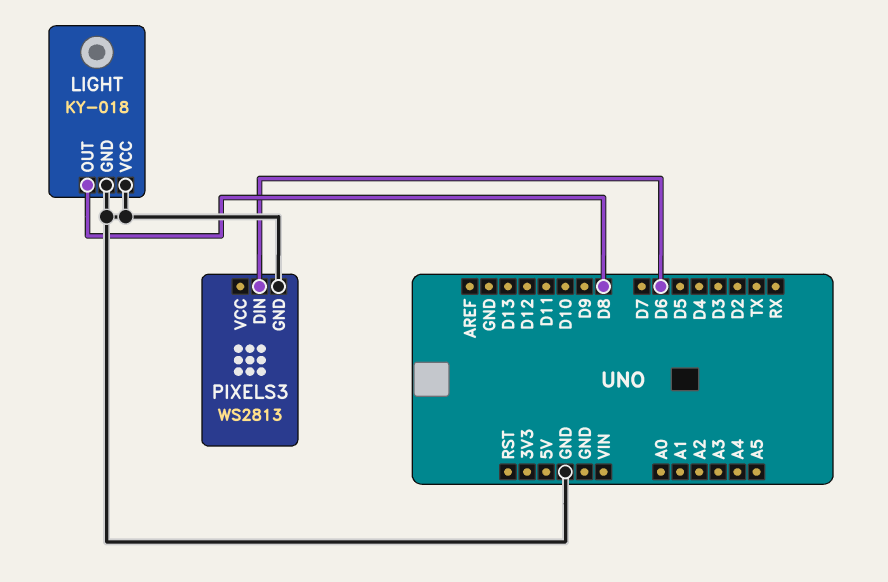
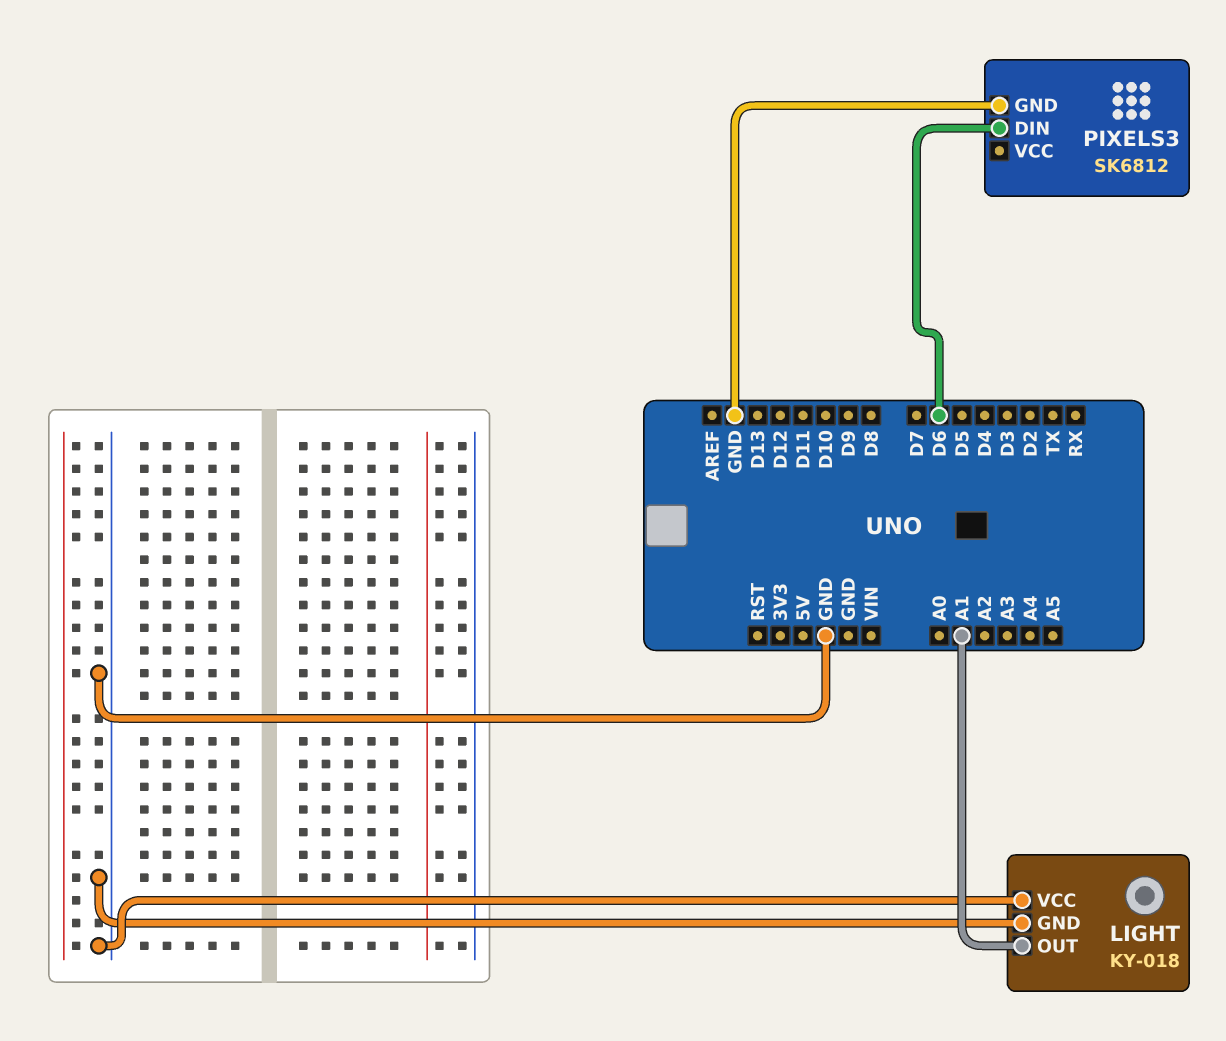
LIGHT pin OUT: D8 -> A1
PIXELS3: WS2813 -> SK6812

